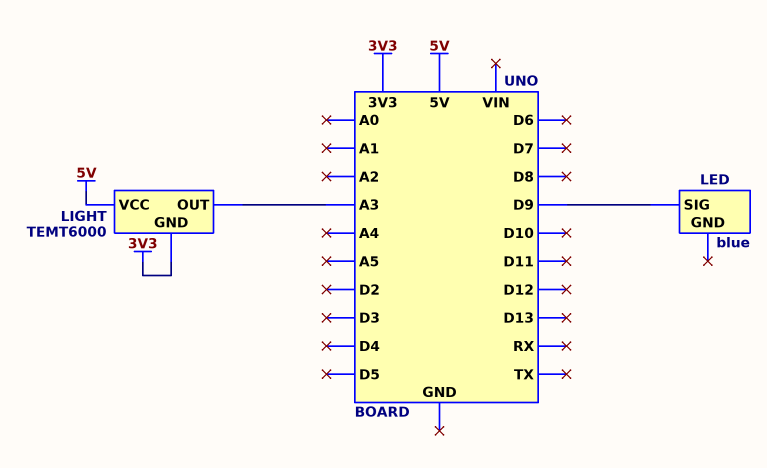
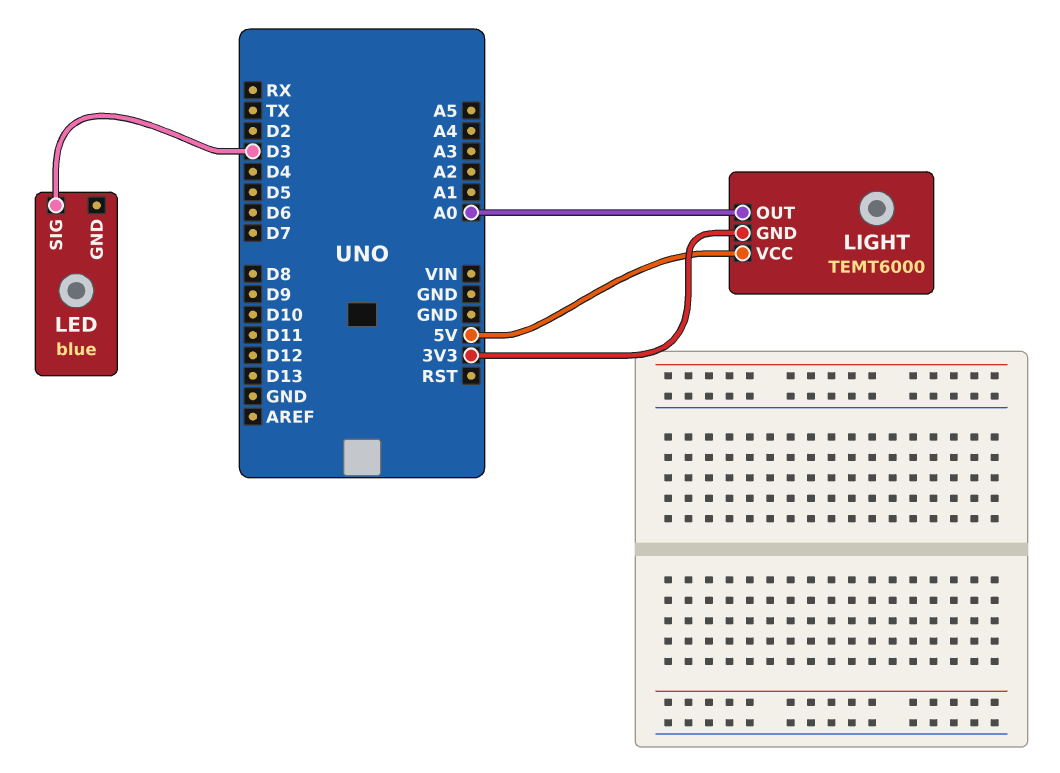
LED pin SIG: D9 -> D3
LIGHT pin OUT: A3 -> A0

